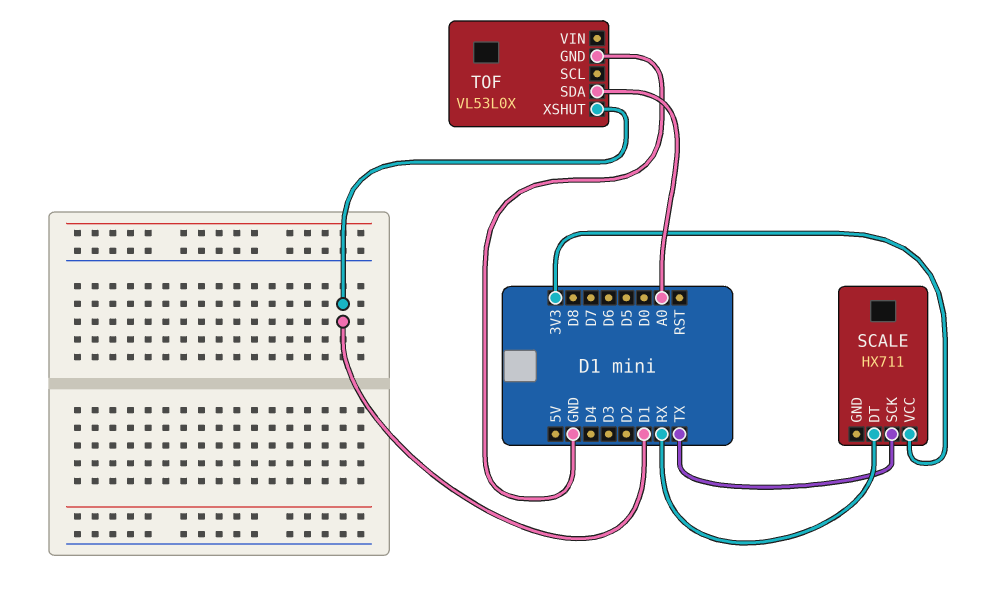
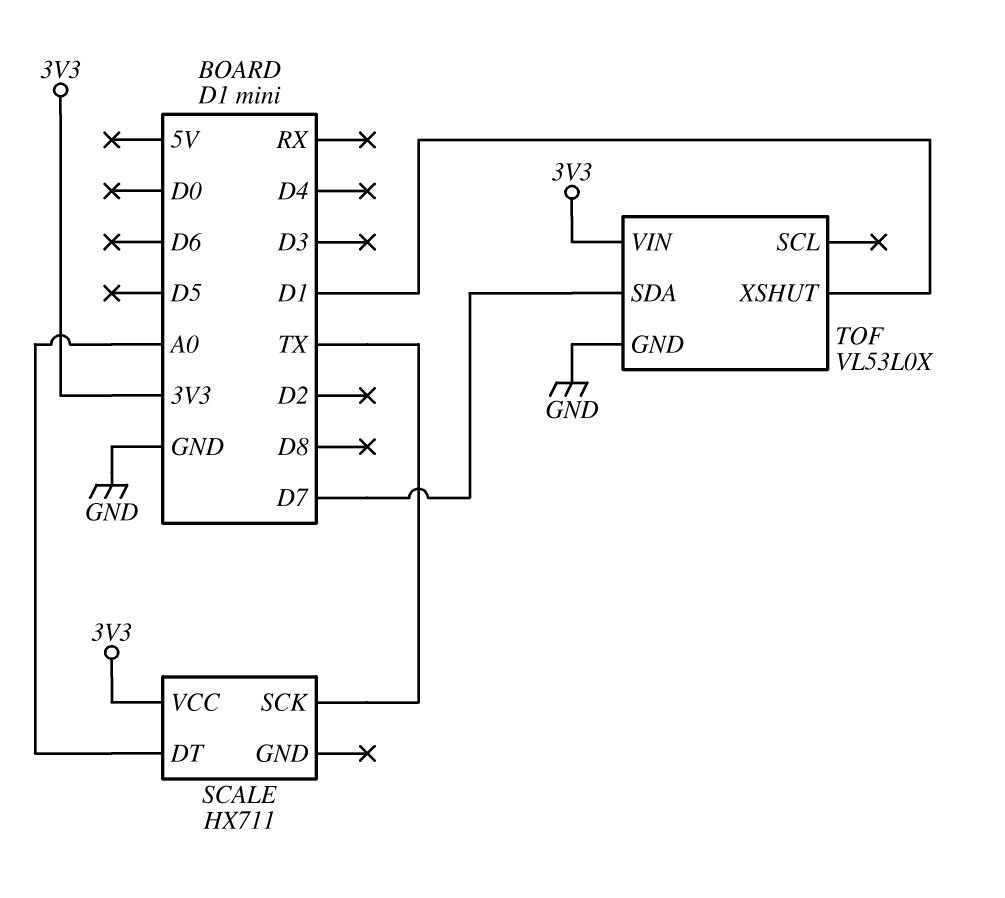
SCALE pin DT: RX -> A0
TOF pin SDA: A0 -> D7
TOF pin VIN: none -> 3V3

